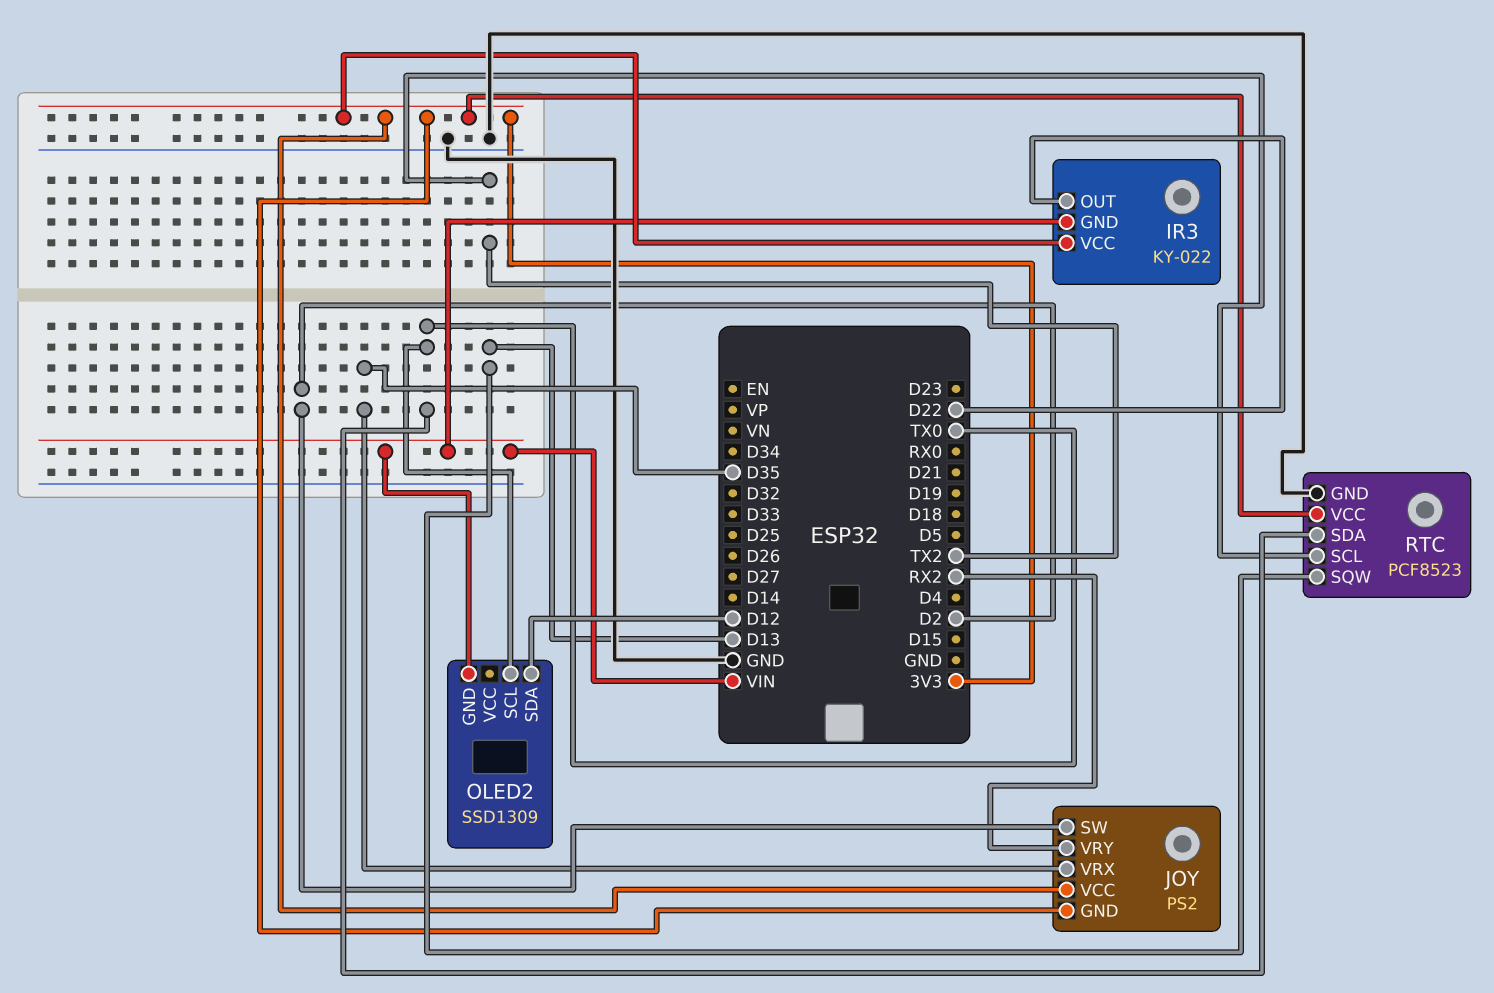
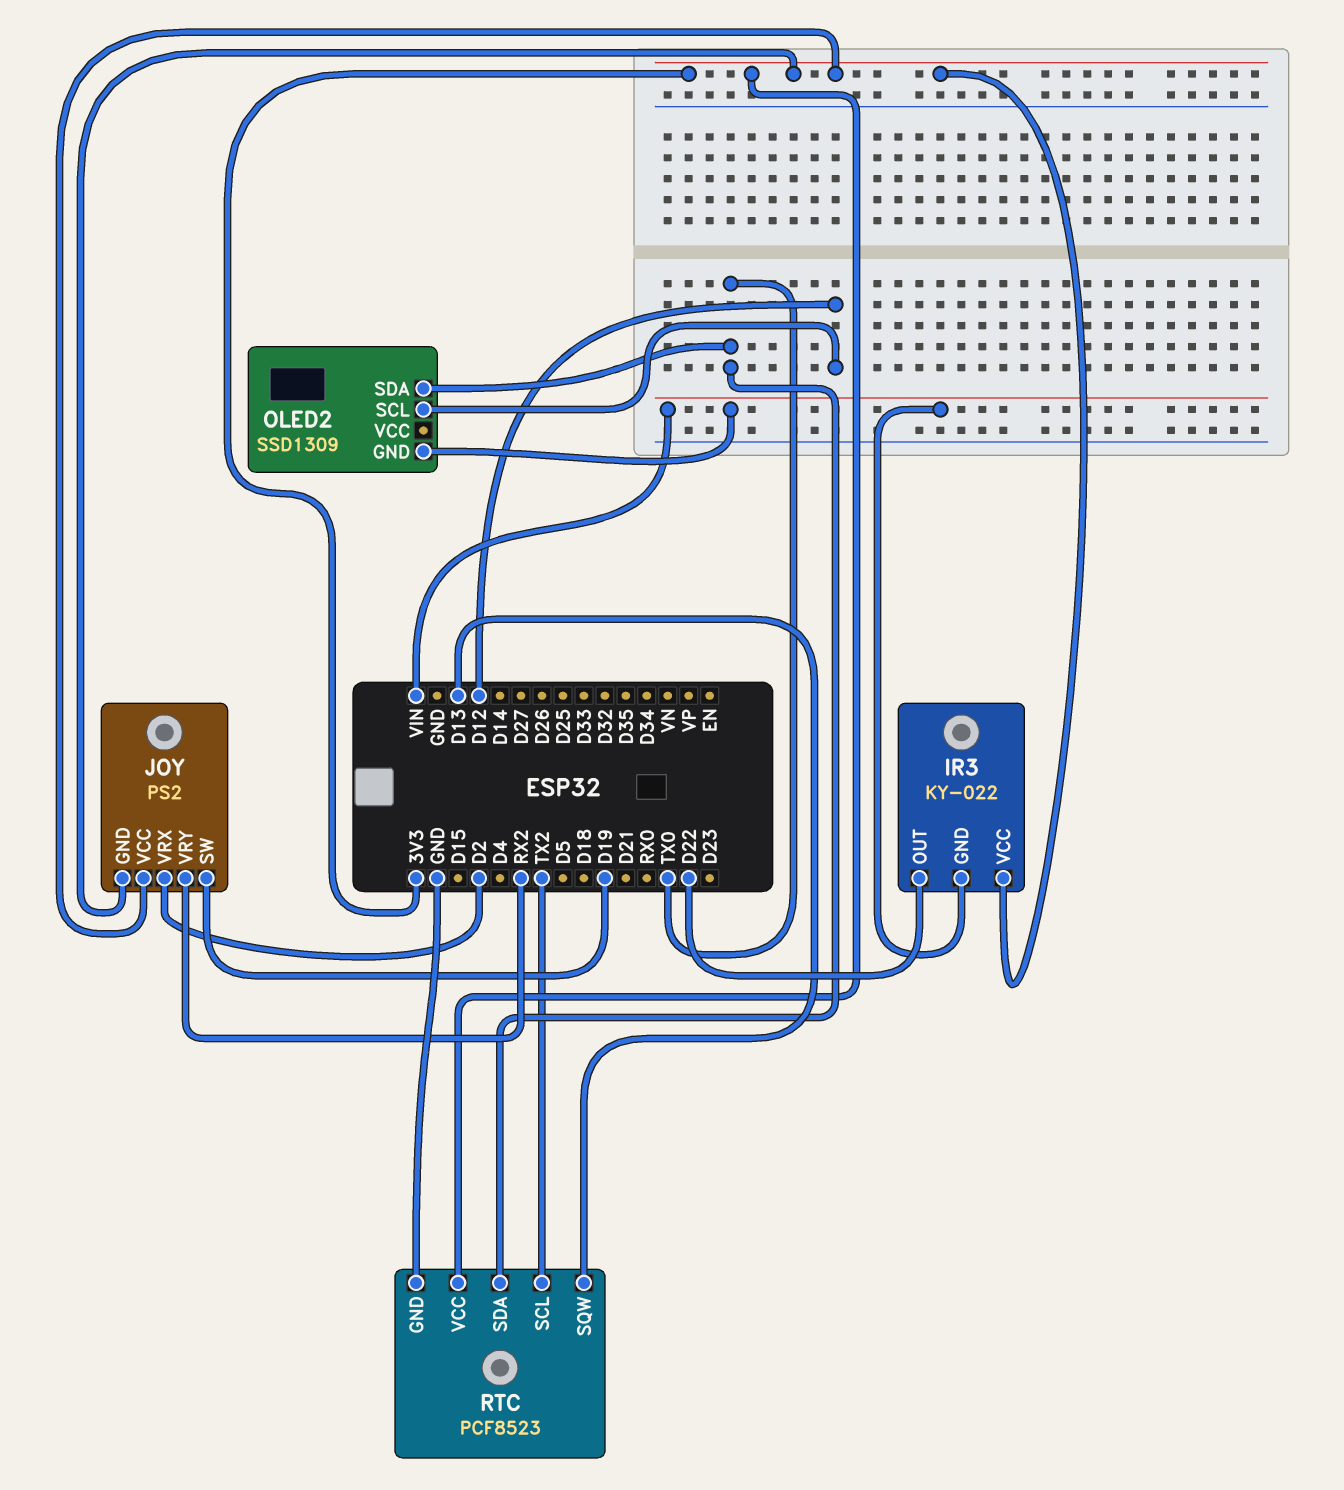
JOY pin SW: D2 -> D19
JOY pin VRX: D35 -> D2
OLED2 pin SCL: TX0 -> D12
OLED2 pin SDA: D12 -> TX0

